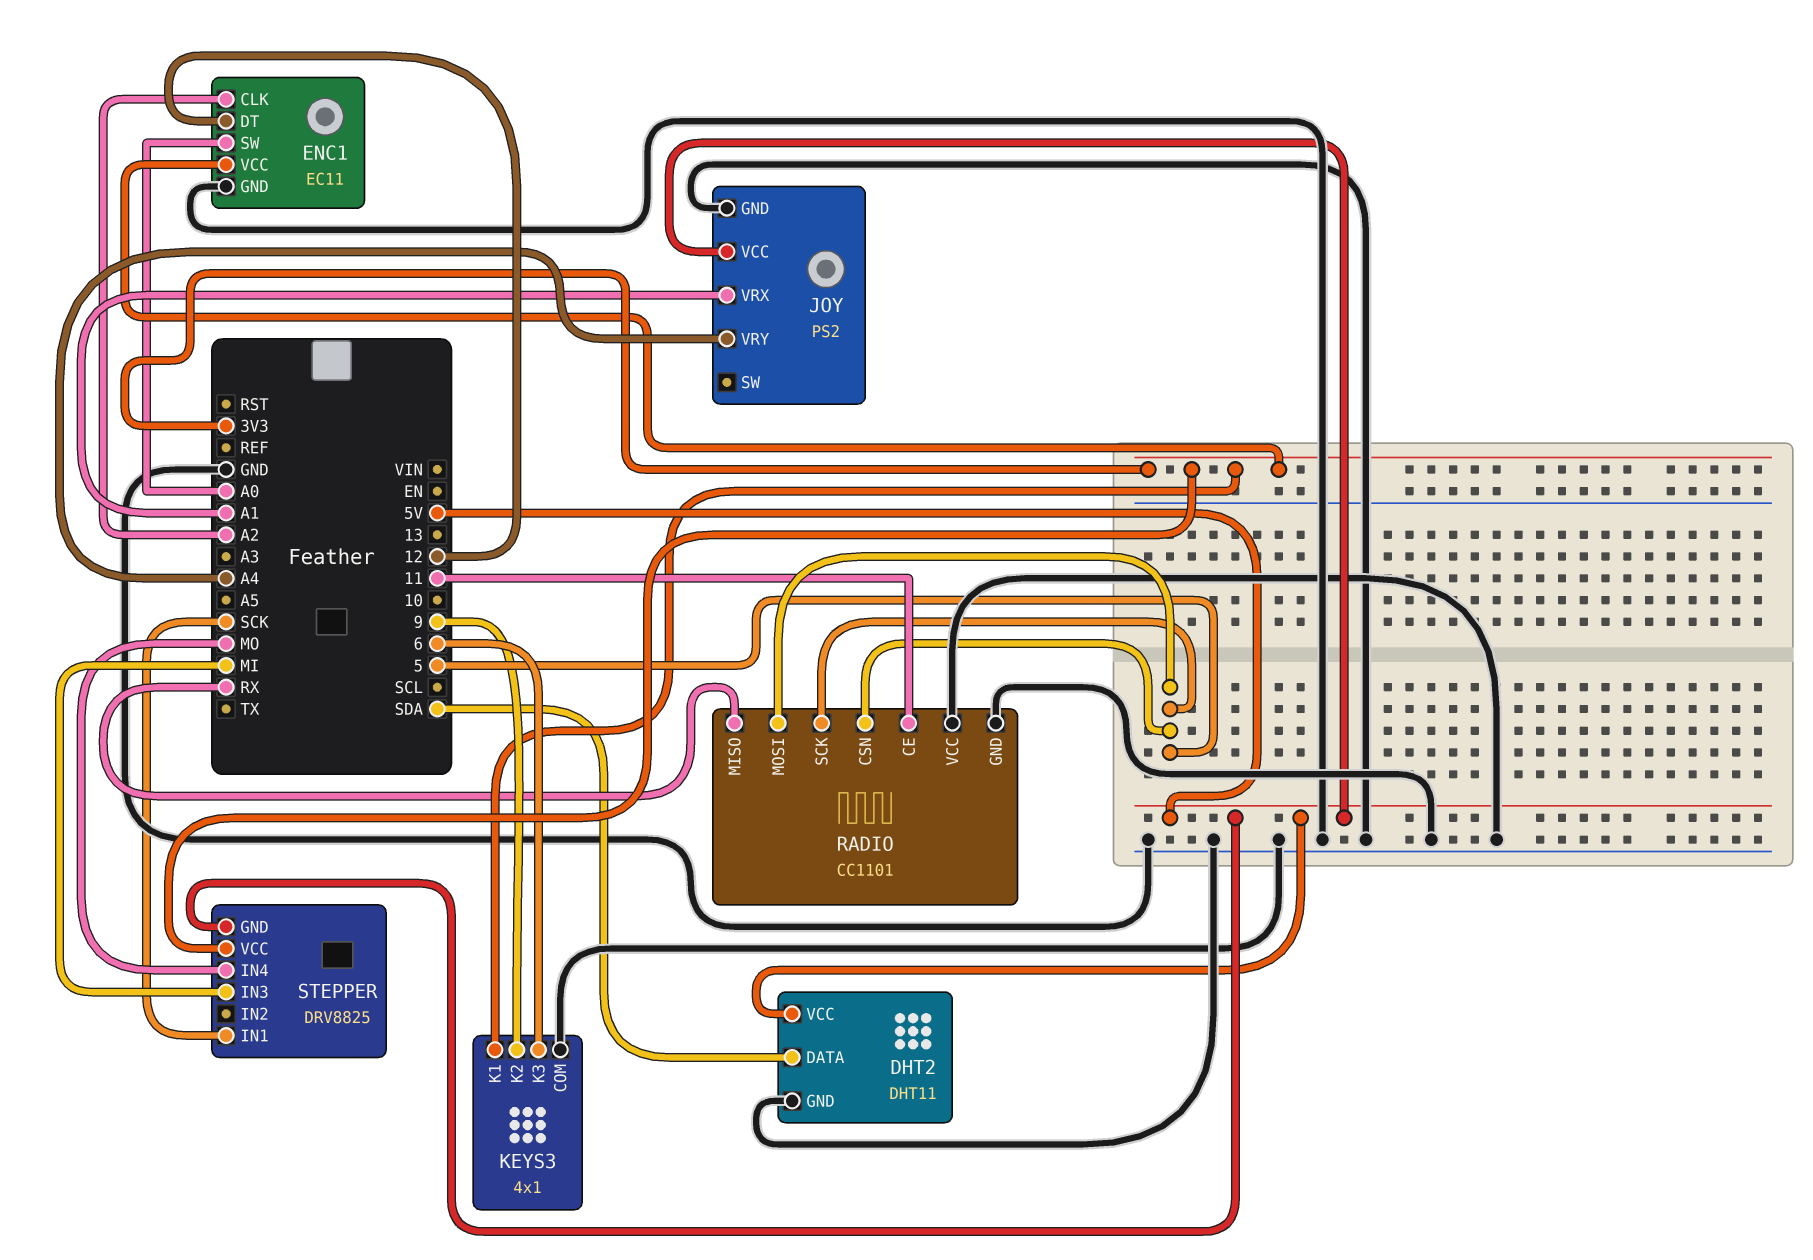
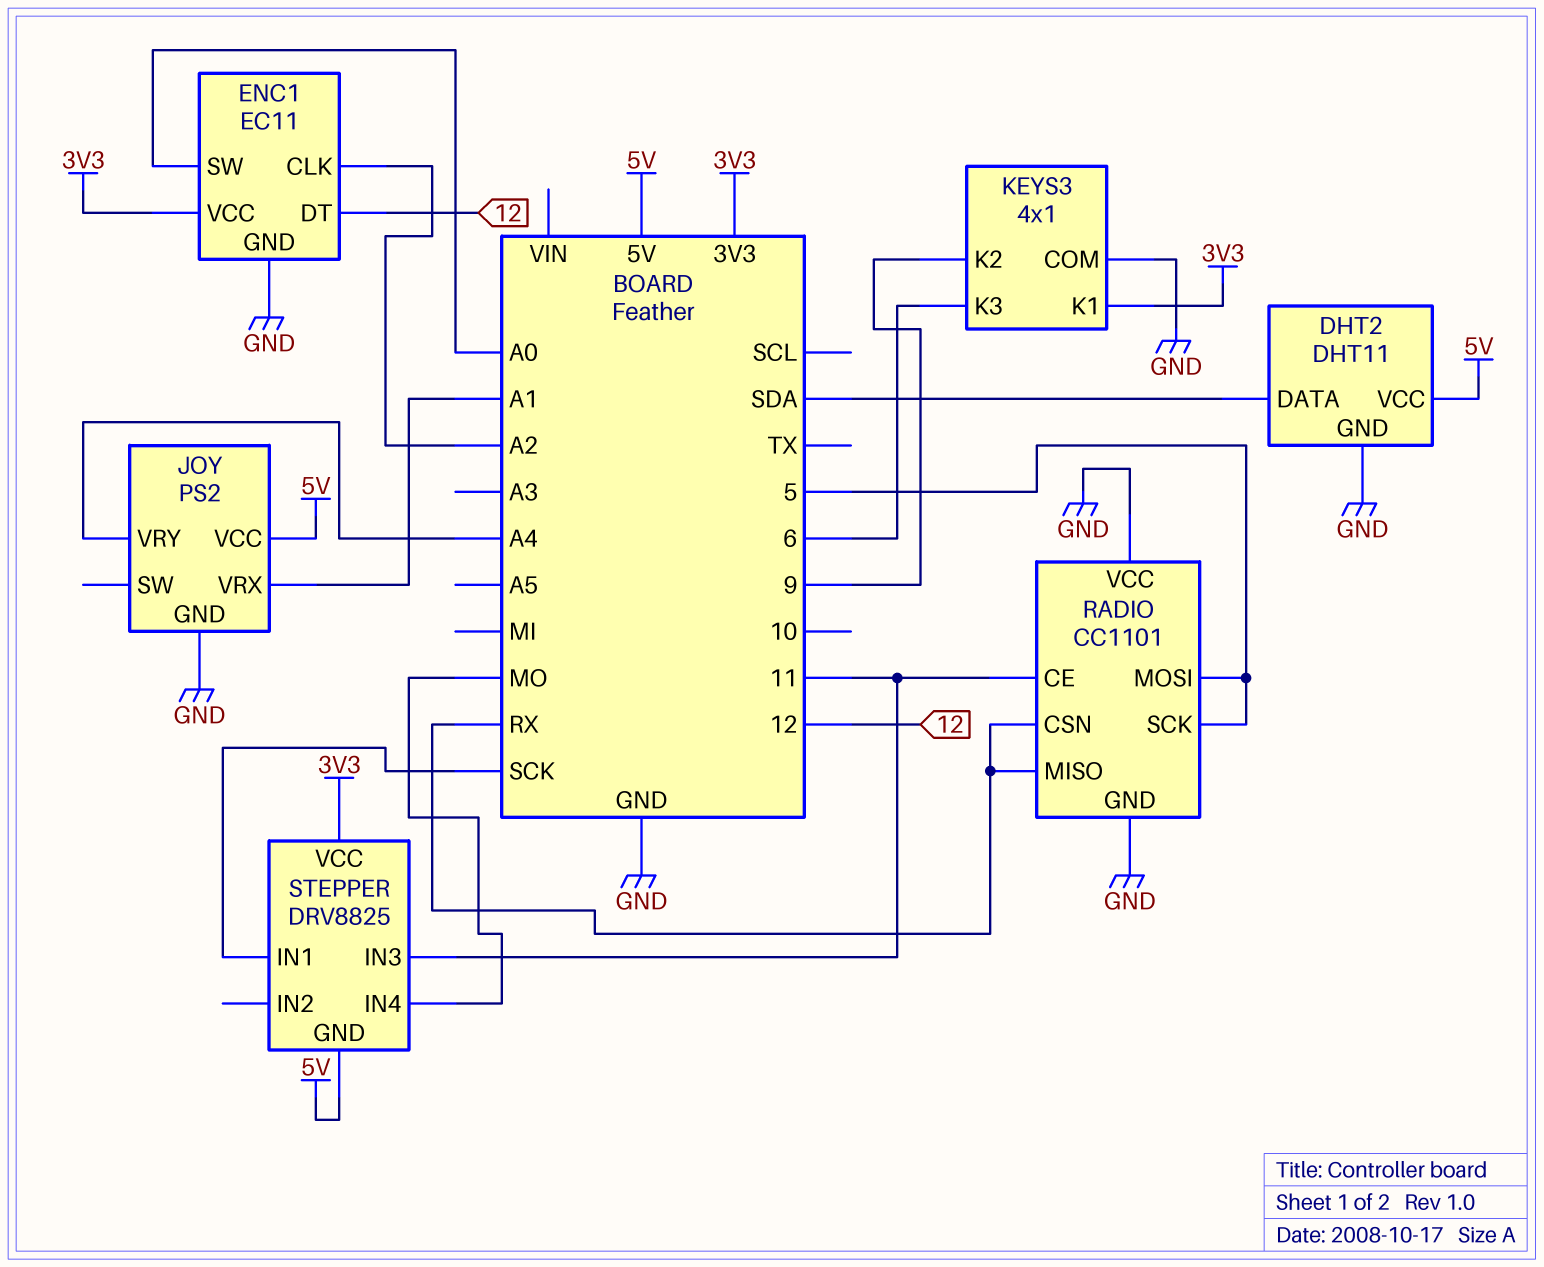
RADIO pin CSN: 5 -> RX
STEPPER pin IN3: MI -> 11

